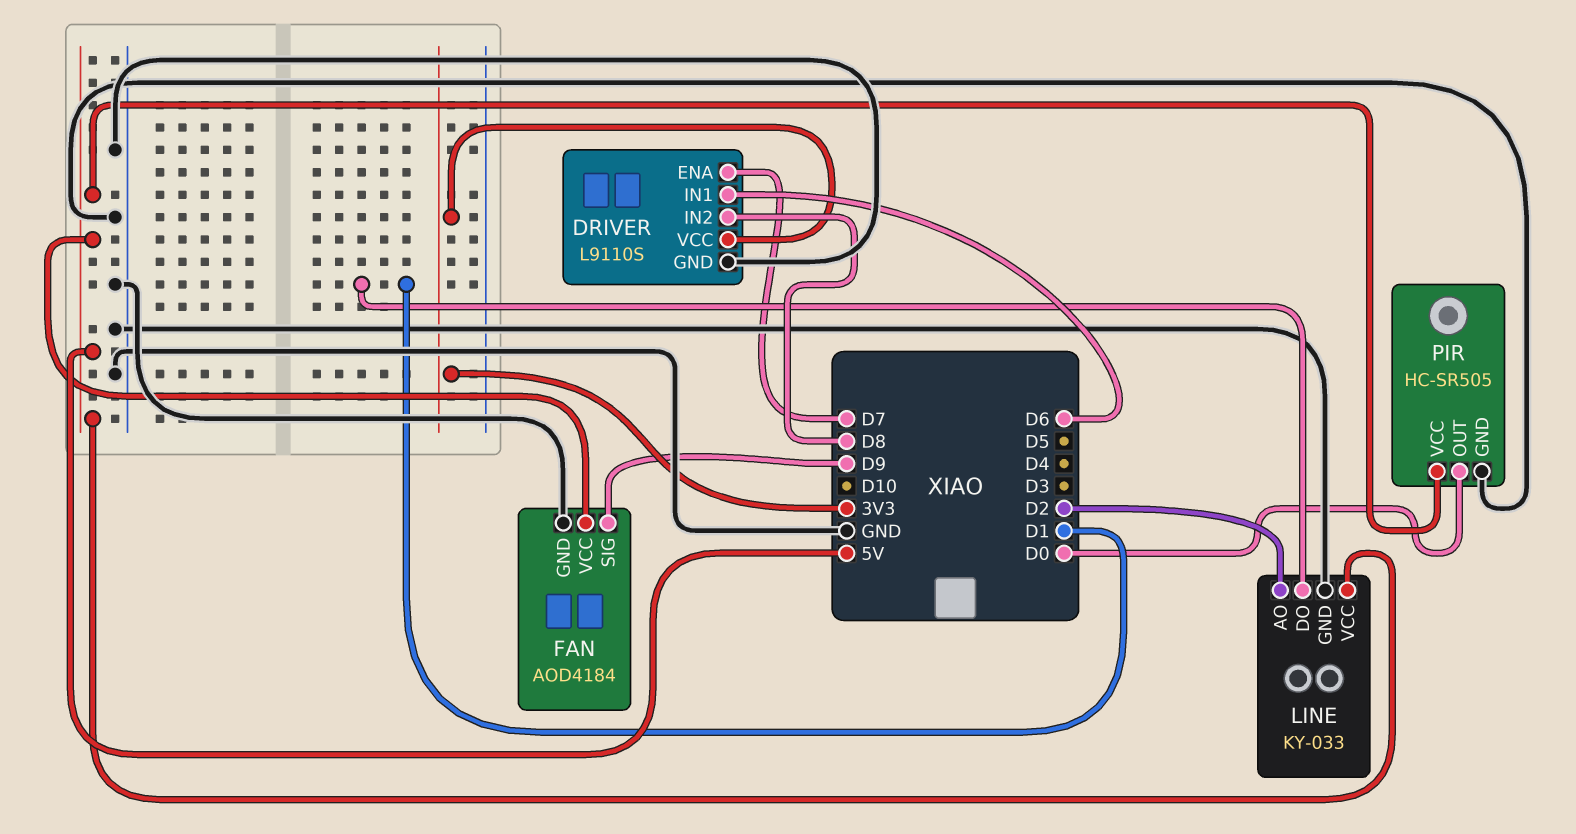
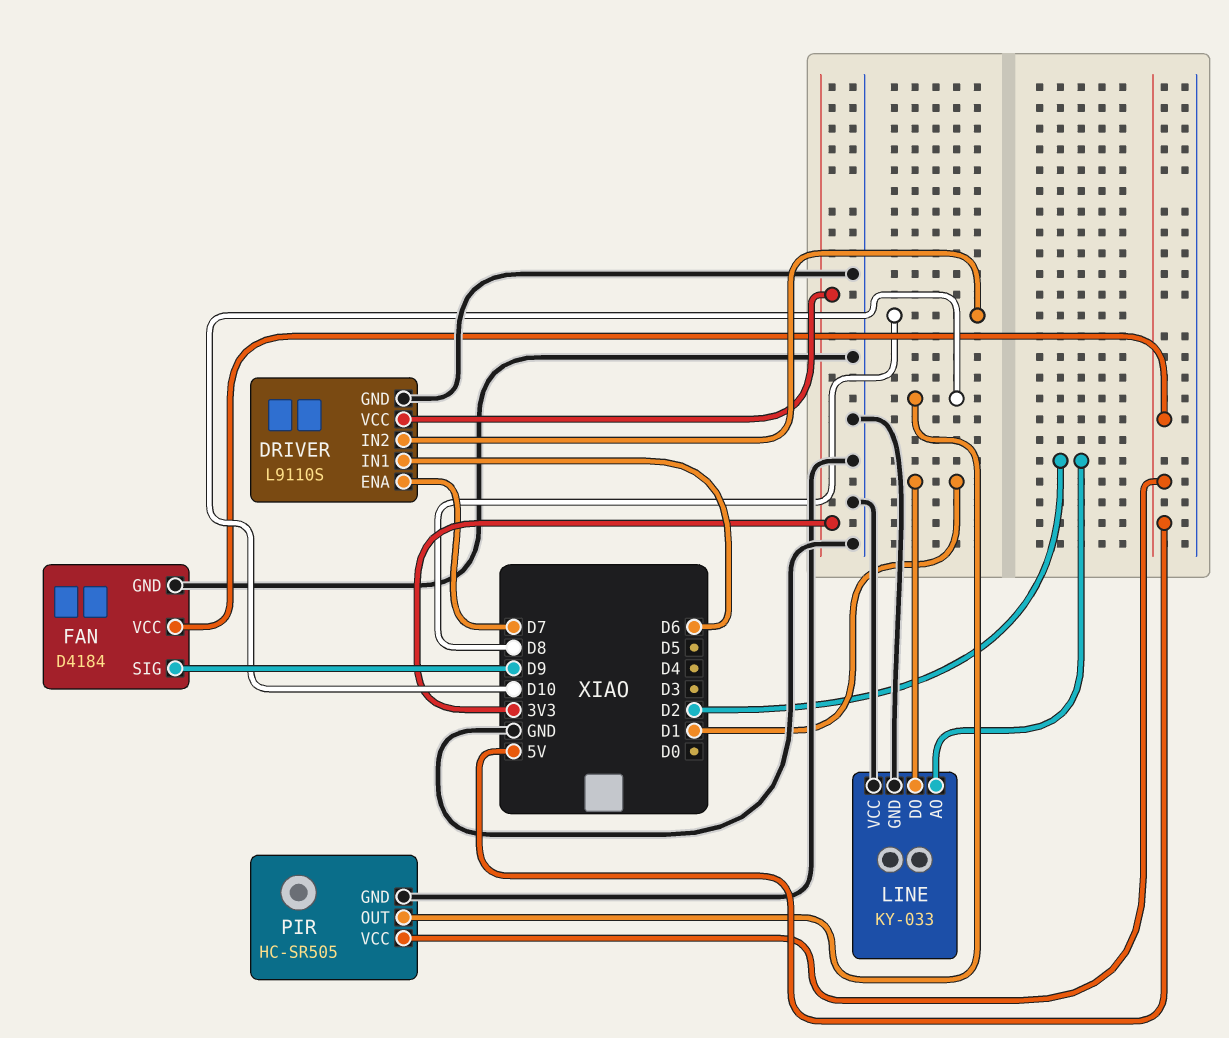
FAN: AOD4184 -> D4184
LINE pin VCC: 5V -> GND
PIR pin OUT: D0 -> D10

